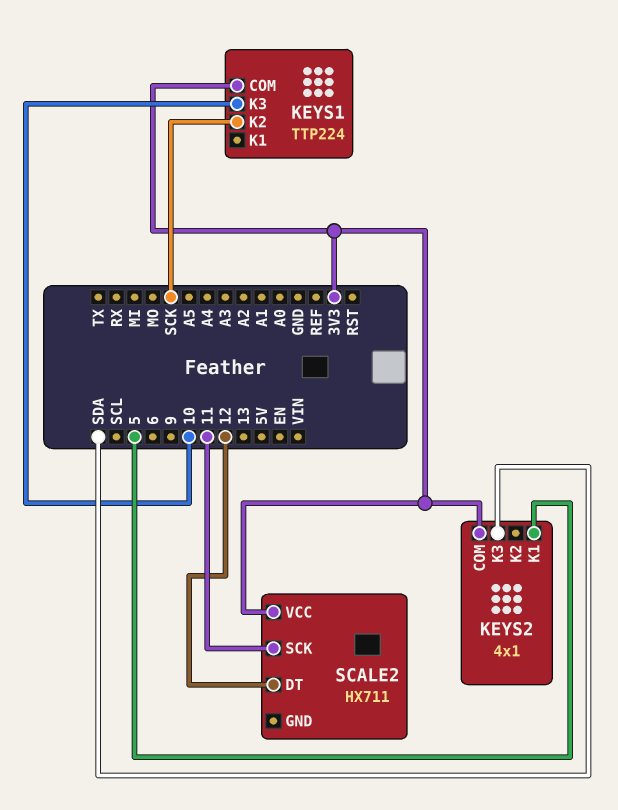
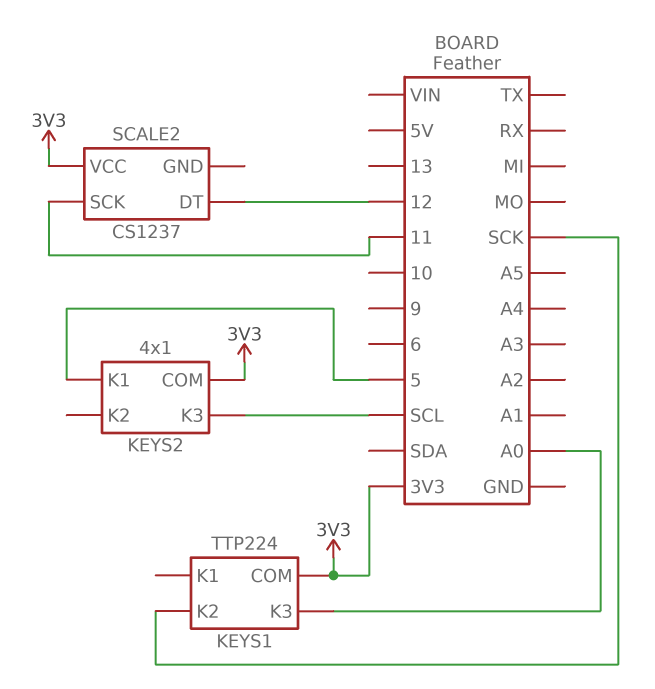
KEYS1 pin K3: 10 -> A0
KEYS2 pin K3: SDA -> SCL
SCALE2: HX711 -> CS1237

